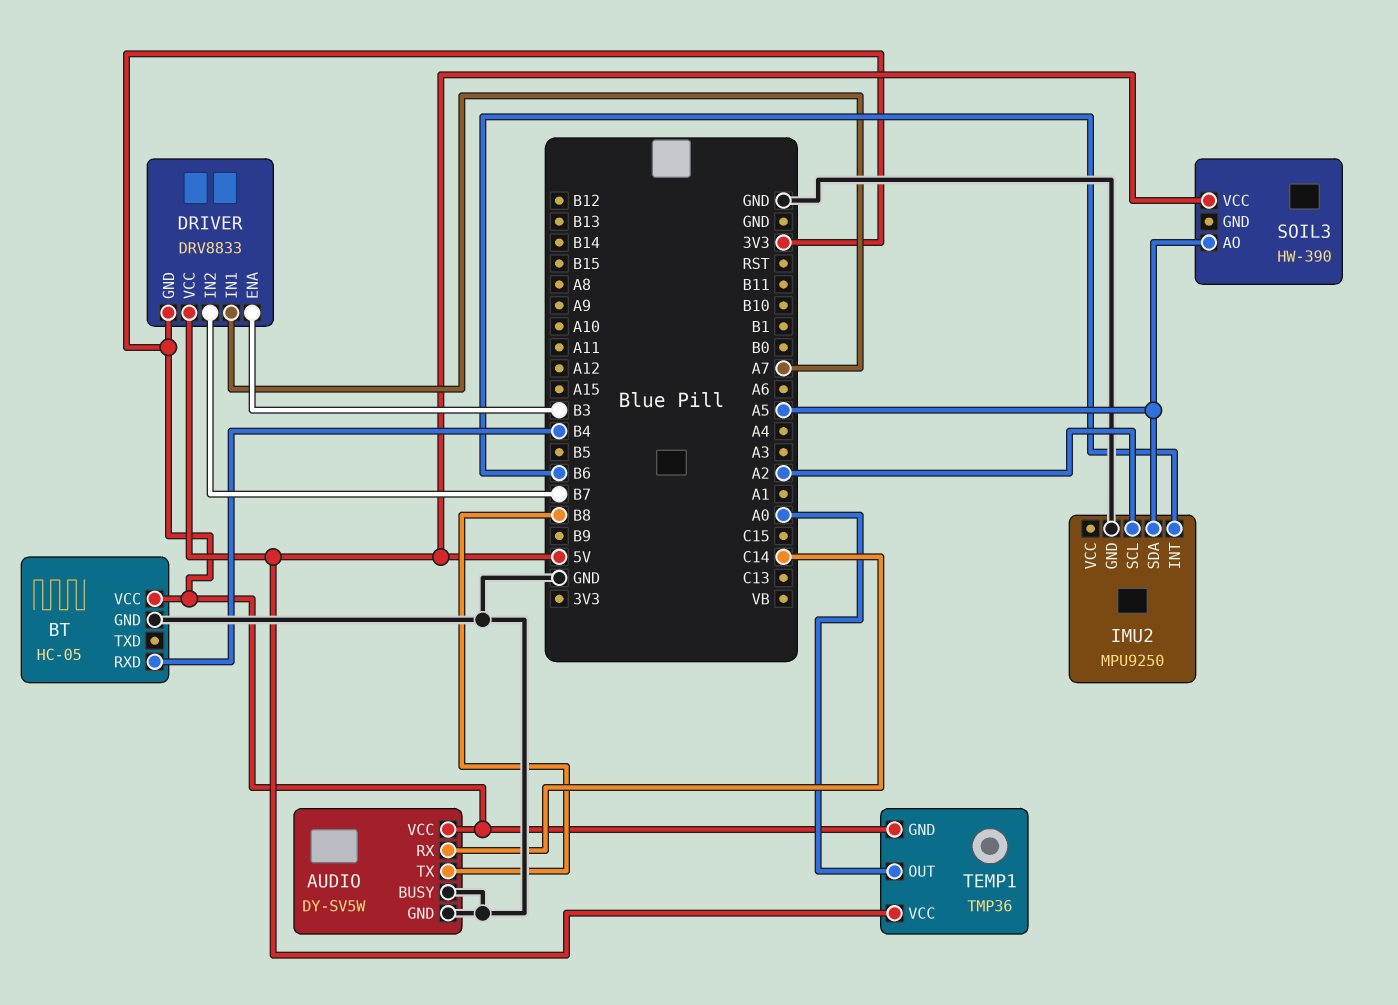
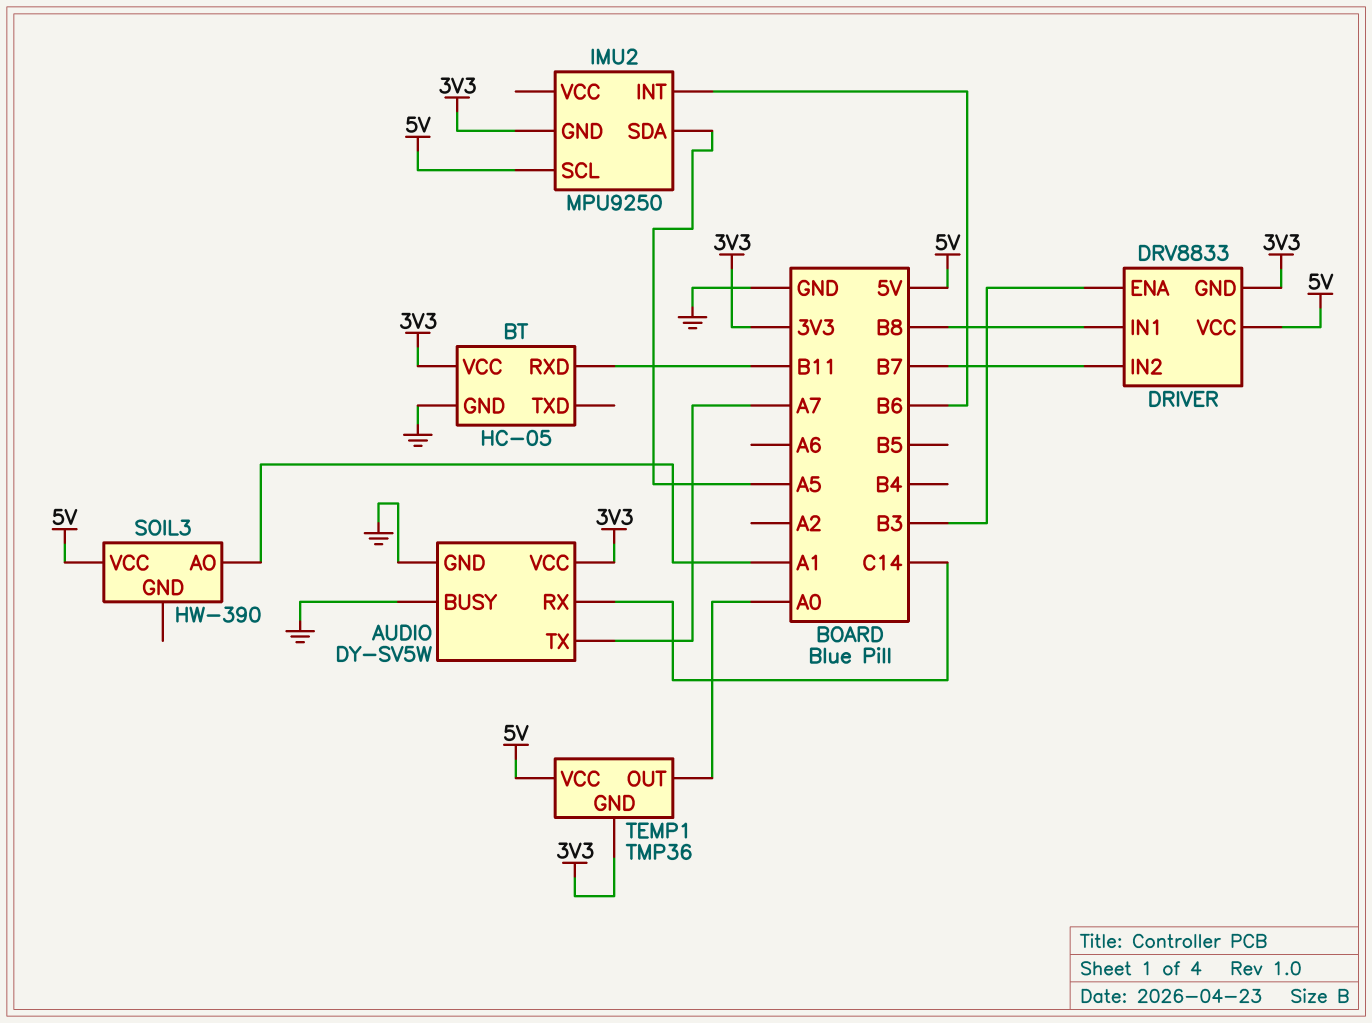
AUDIO pin TX: B8 -> A7
BT pin RXD: B4 -> B11
DRIVER pin IN1: A7 -> B8
IMU2 pin GND: GND -> 3V3
IMU2 pin SCL: A2 -> 5V
SOIL3 pin AO: A5 -> A1

